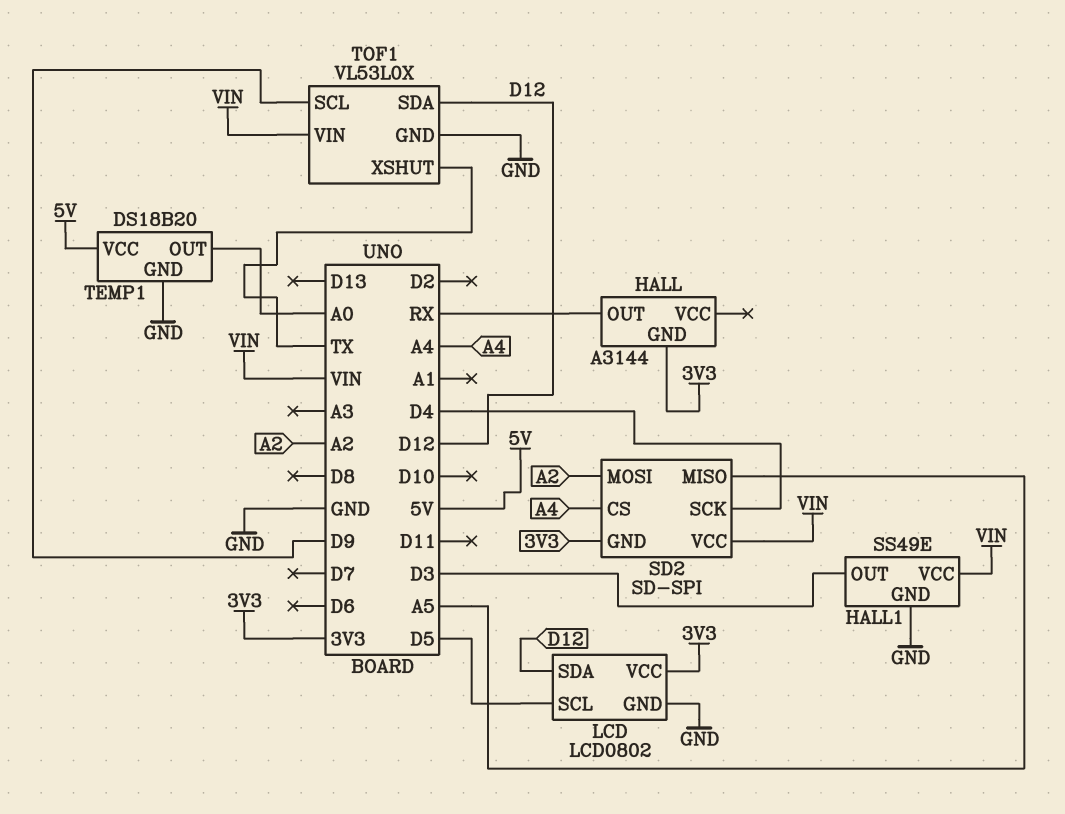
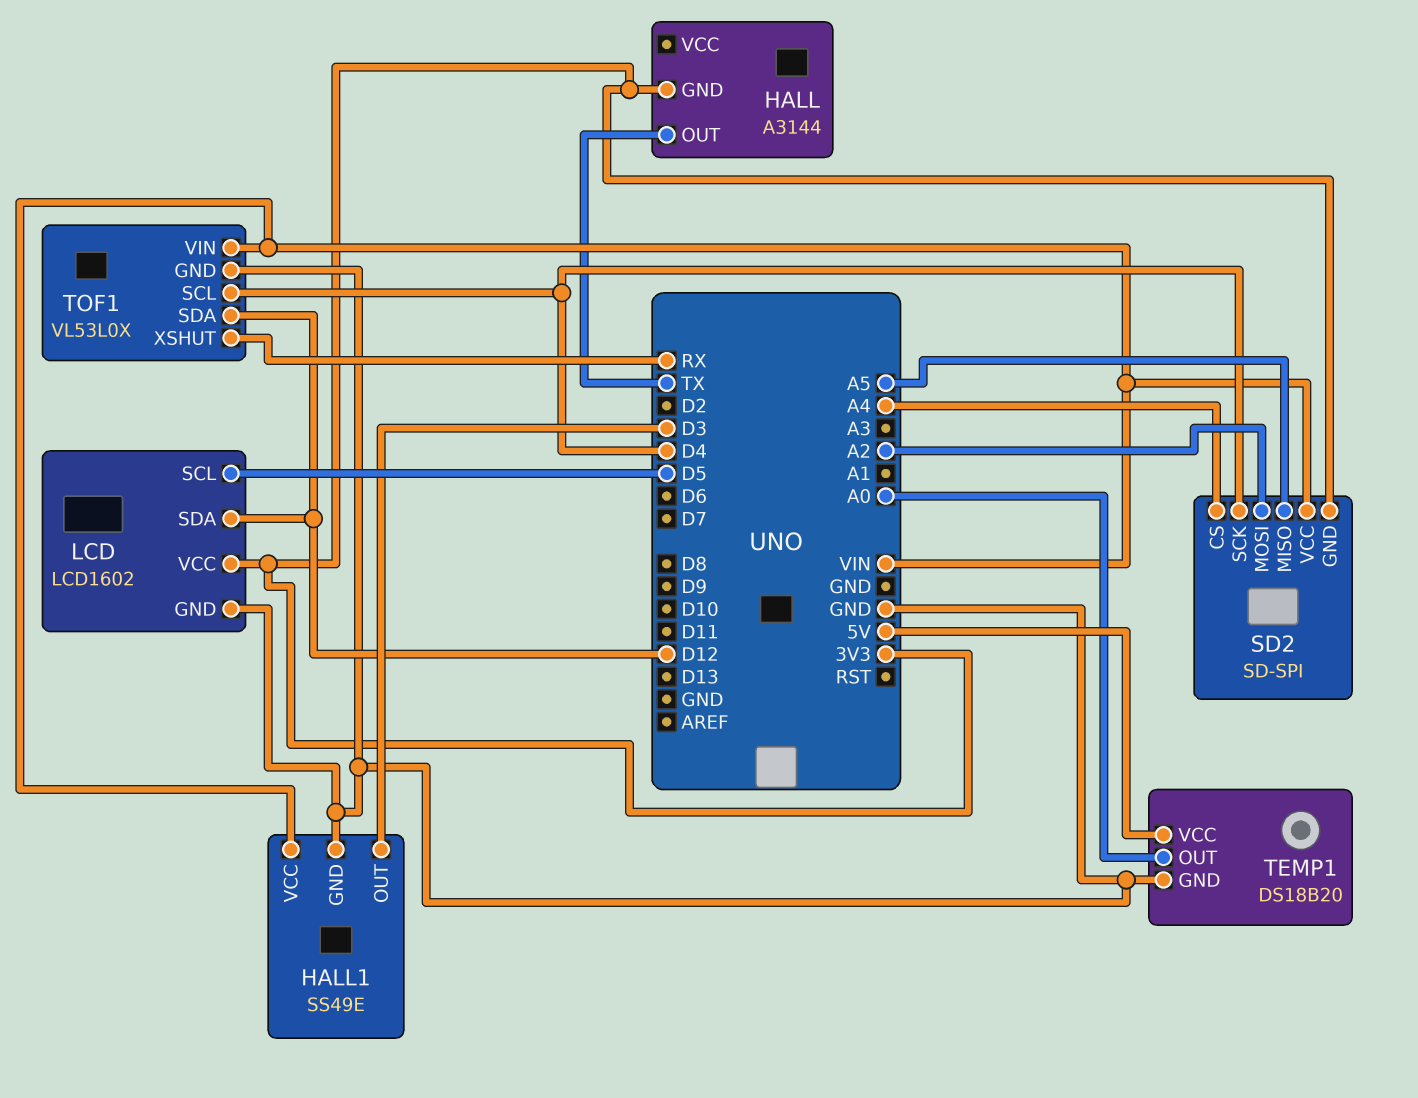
HALL pin OUT: RX -> TX
LCD: LCD0802 -> LCD1602
TOF1 pin SCL: D9 -> D4
TOF1 pin XSHUT: TX -> RX

